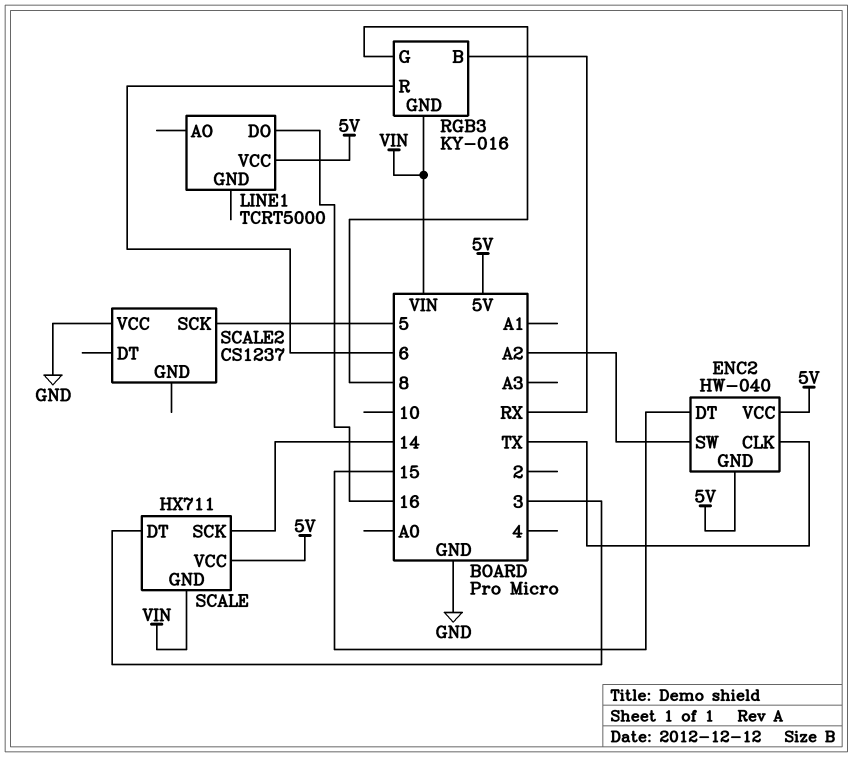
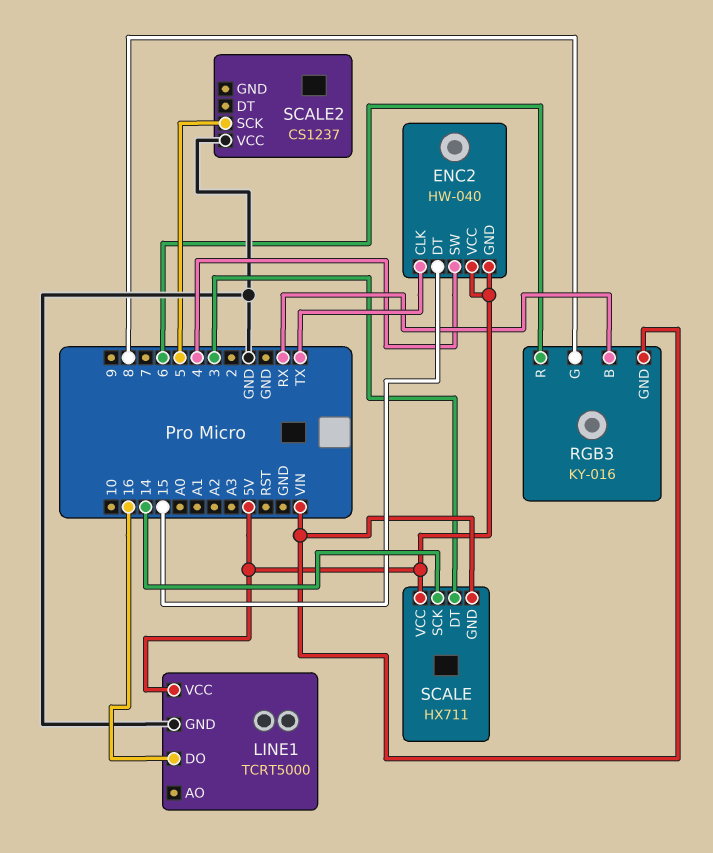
ENC2 pin SW: A2 -> 4
LINE1 pin GND: none -> GND

